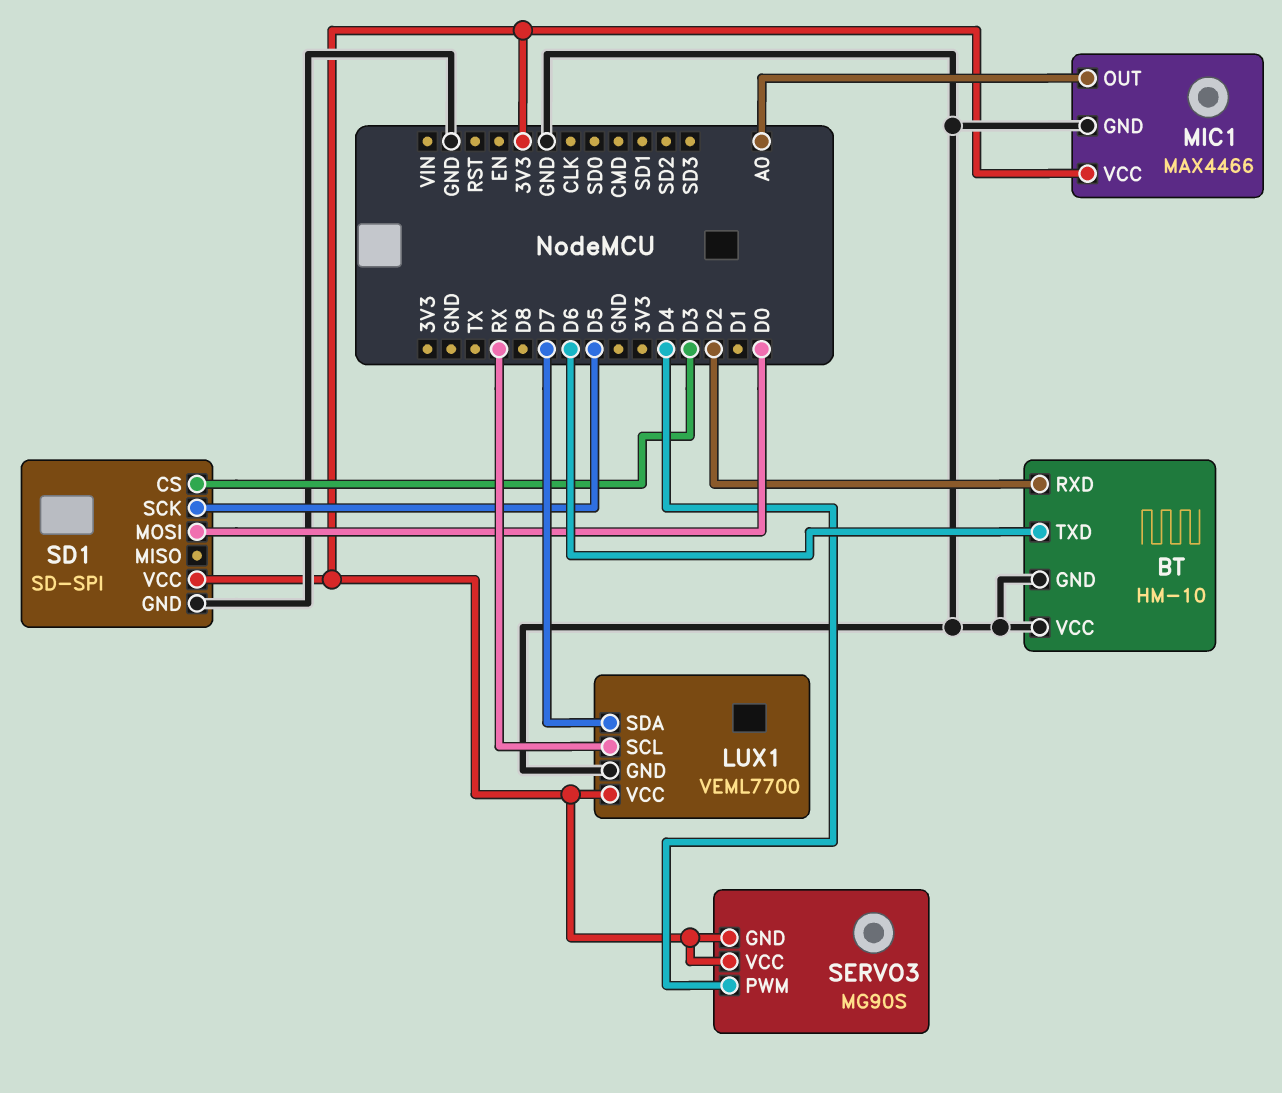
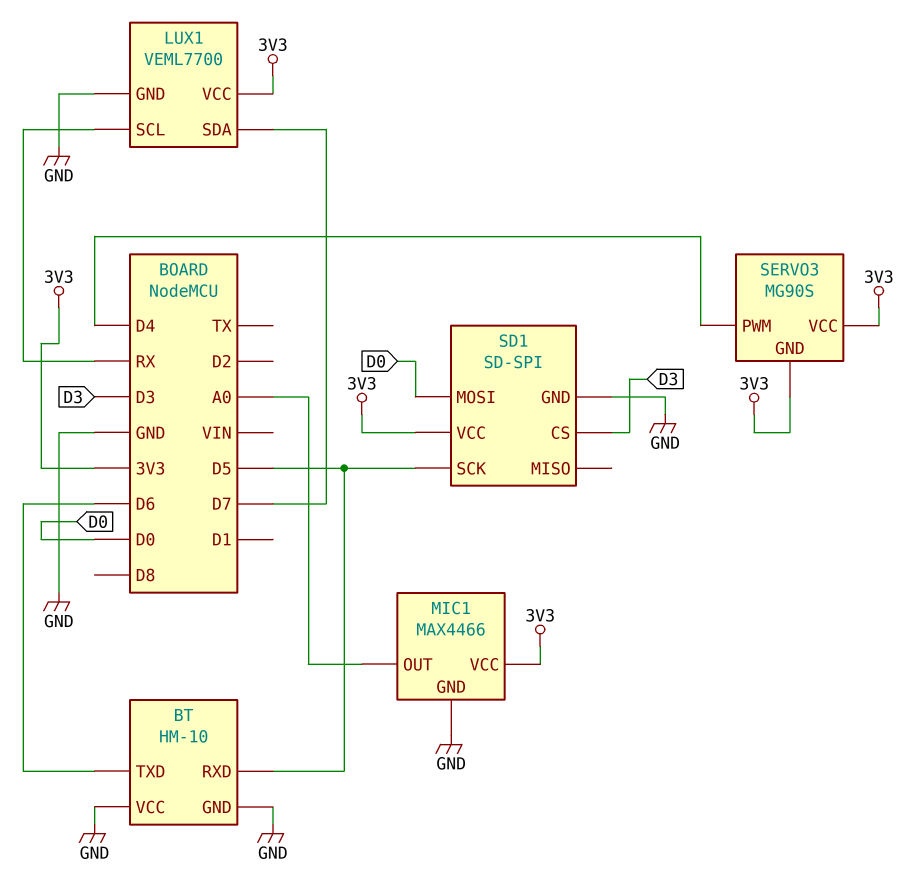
BT pin RXD: D2 -> D5

